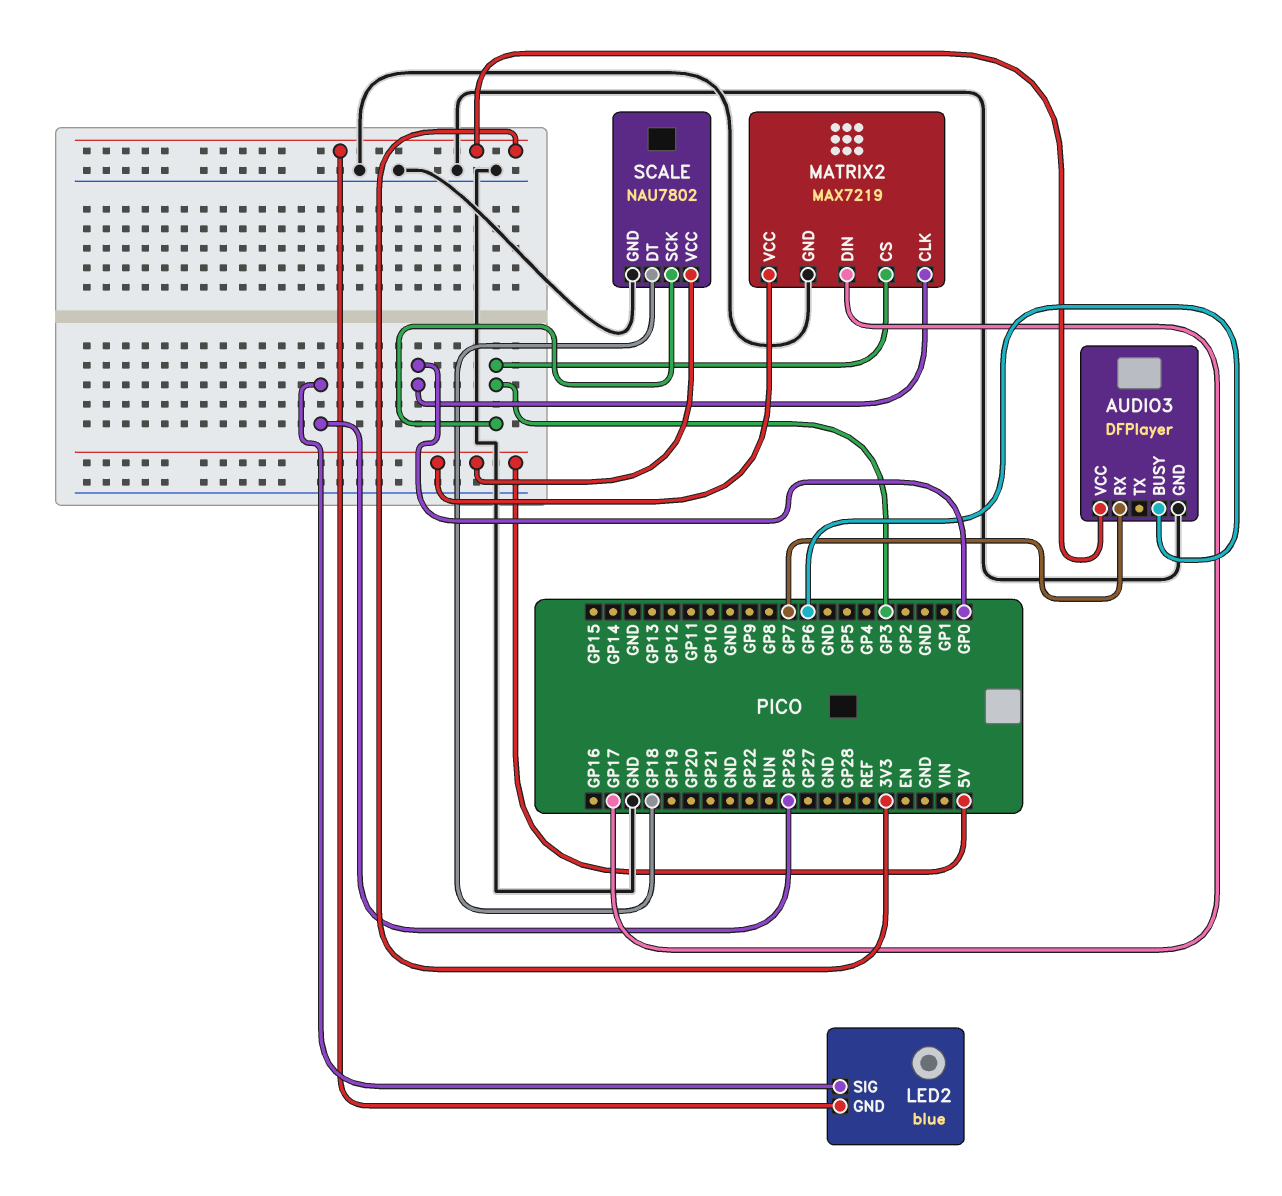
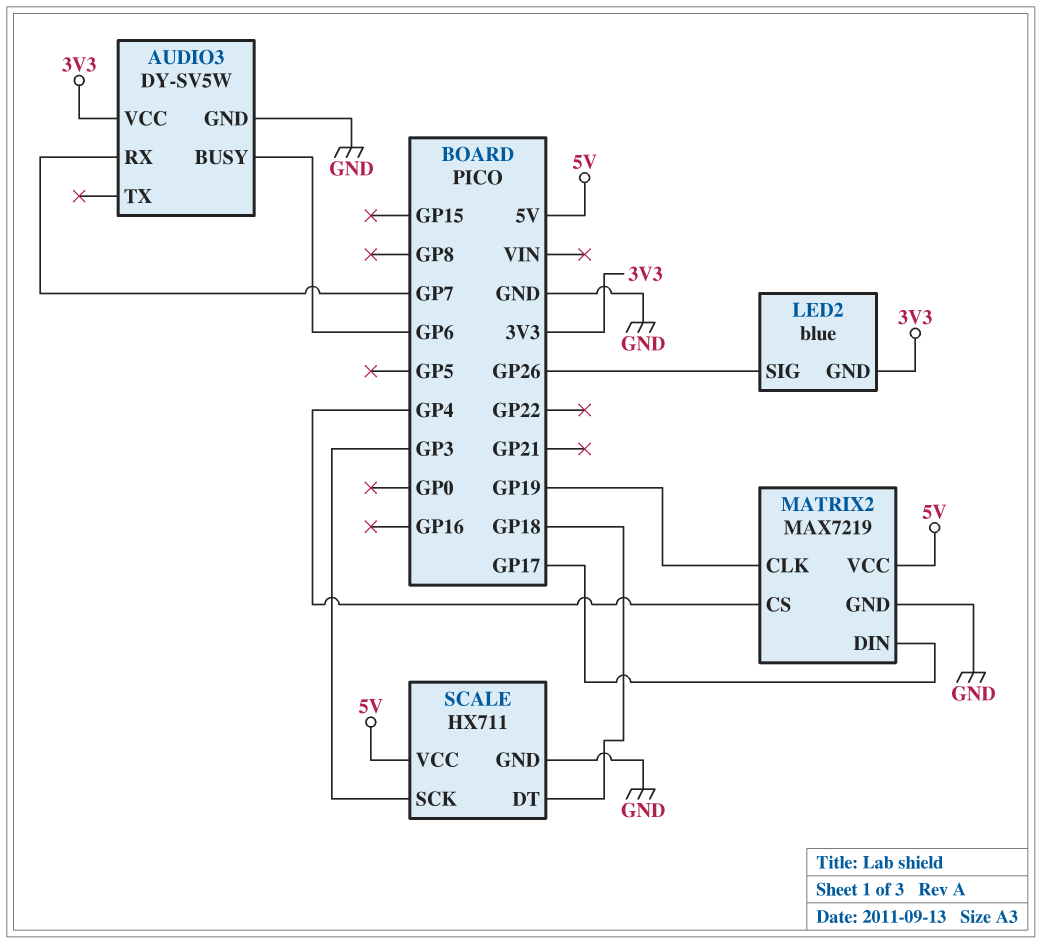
AUDIO3: DFPlayer -> DY-SV5W
MATRIX2 pin CLK: GP0 -> GP19
MATRIX2 pin CS: GP3 -> GP4
SCALE: NAU7802 -> HX711

